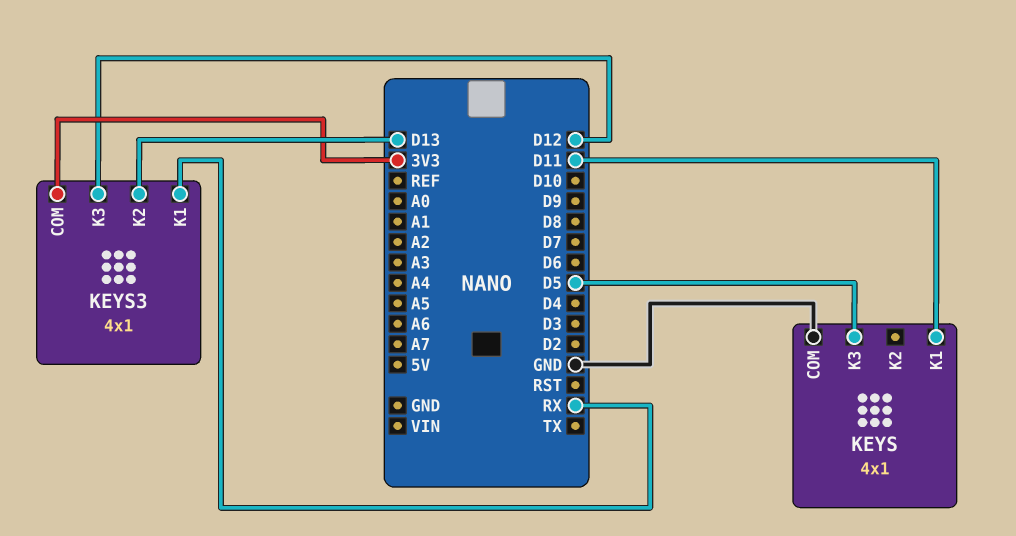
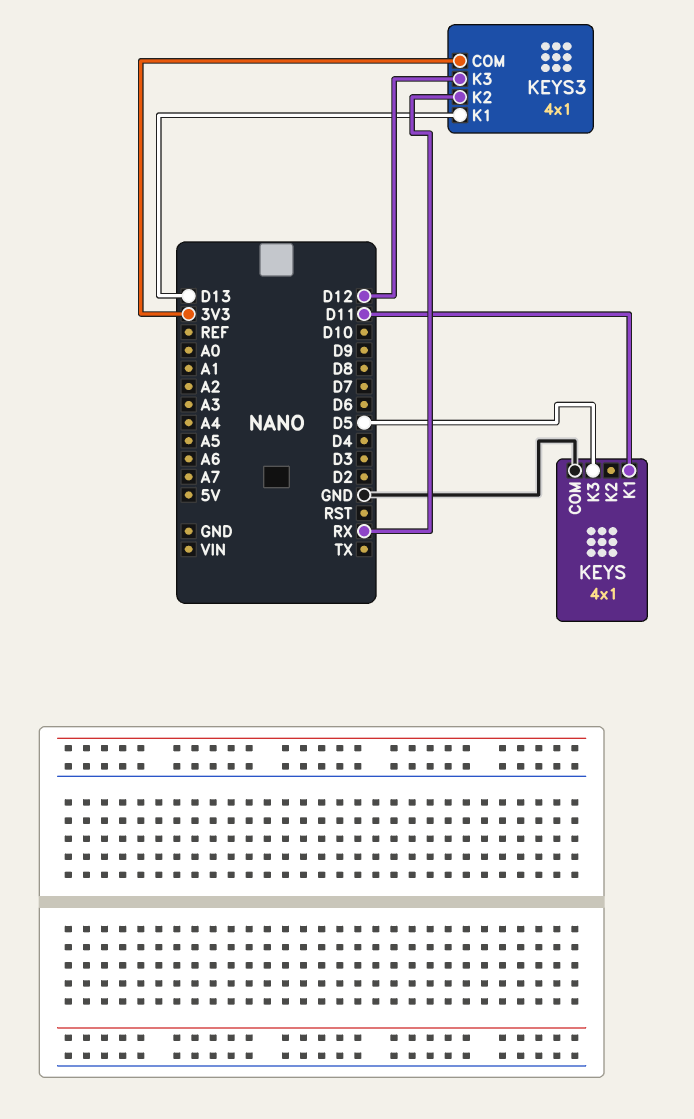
KEYS3 pin K1: RX -> D13
KEYS3 pin K2: D13 -> RX

